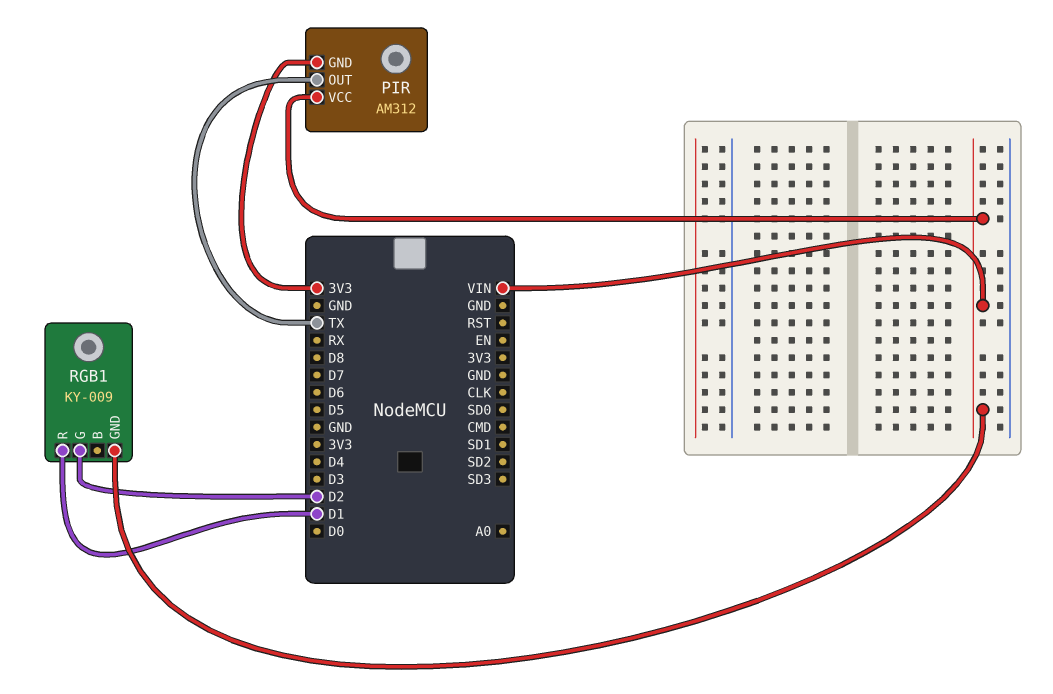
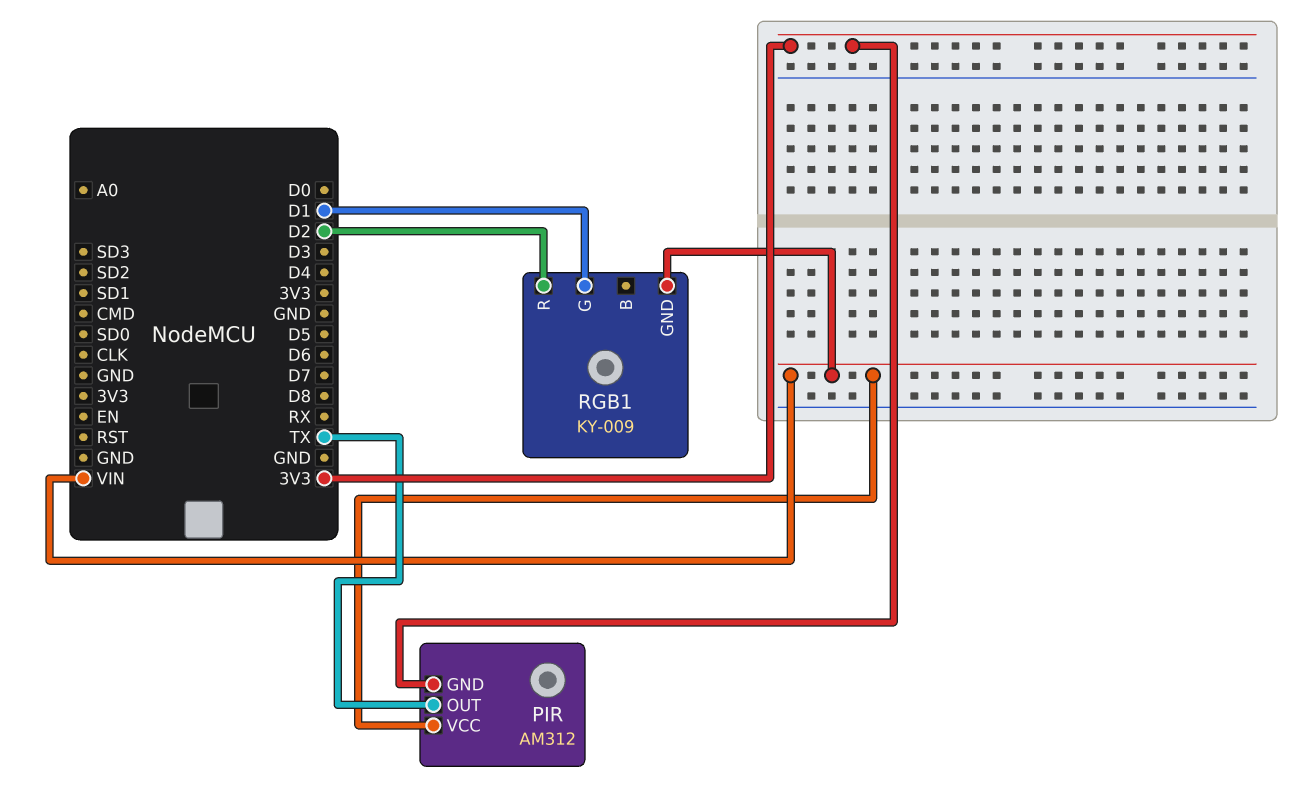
RGB1 pin G: D2 -> D1
RGB1 pin R: D1 -> D2

